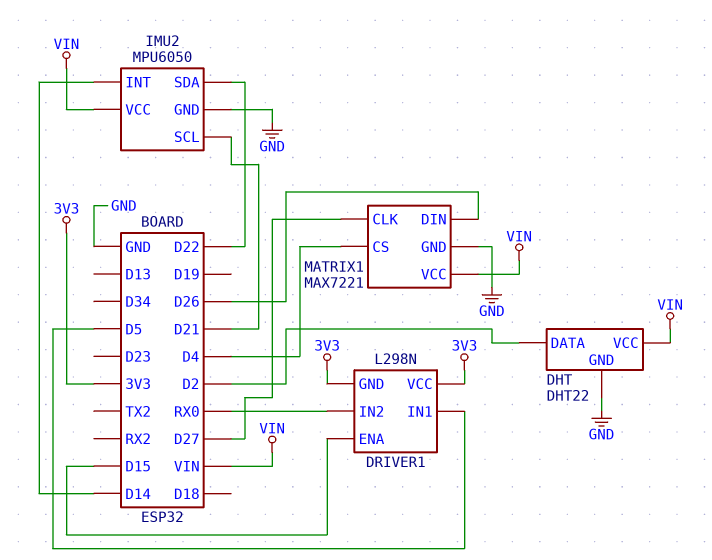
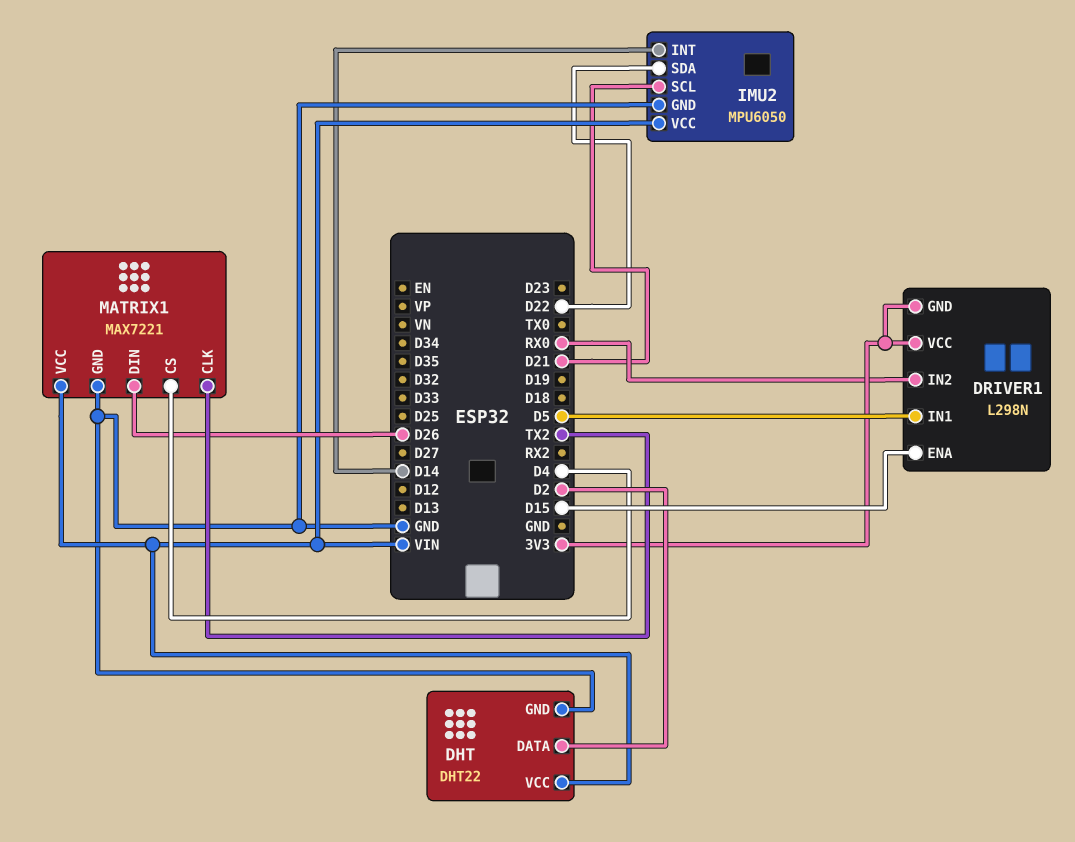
MATRIX1 pin CLK: D27 -> TX2

